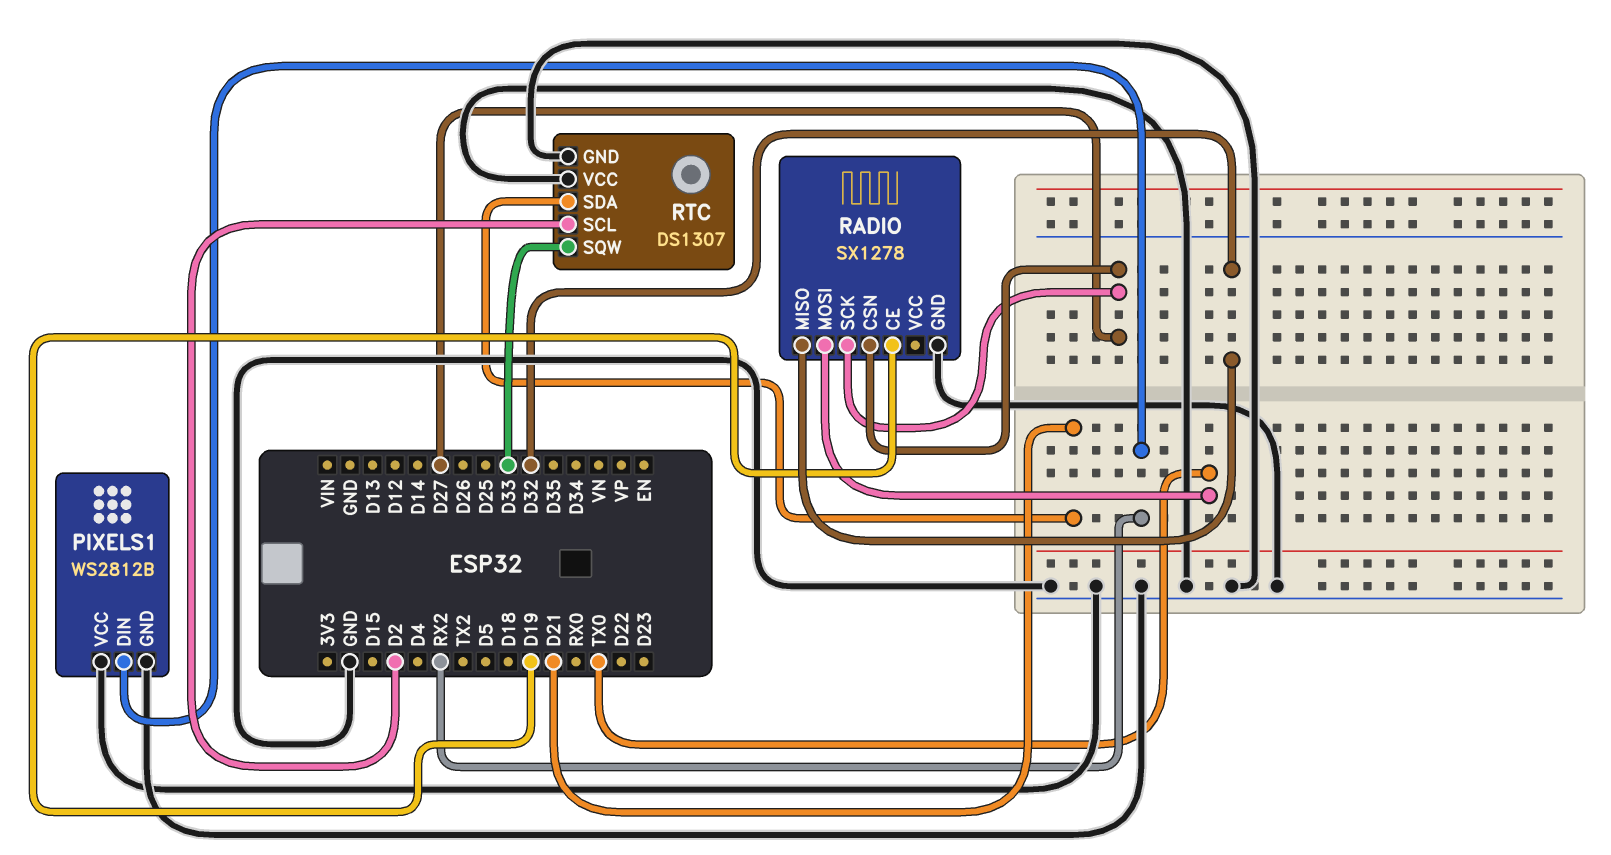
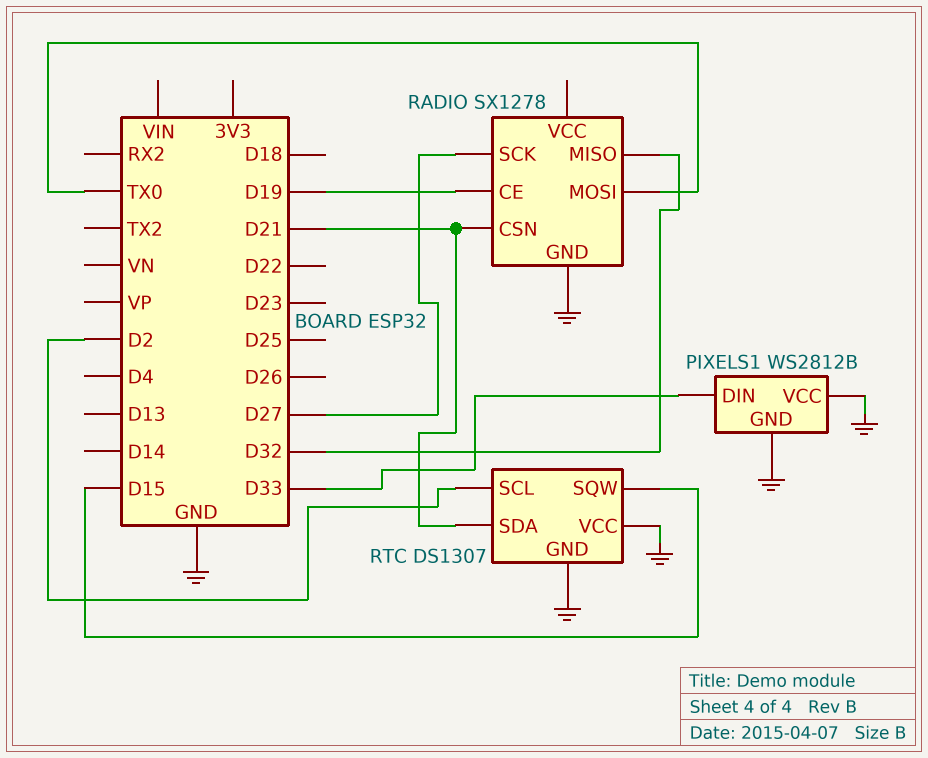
PIXELS1 pin DIN: RX2 -> D33
RADIO pin CSN: D27 -> D21
RTC pin SQW: D33 -> D15

